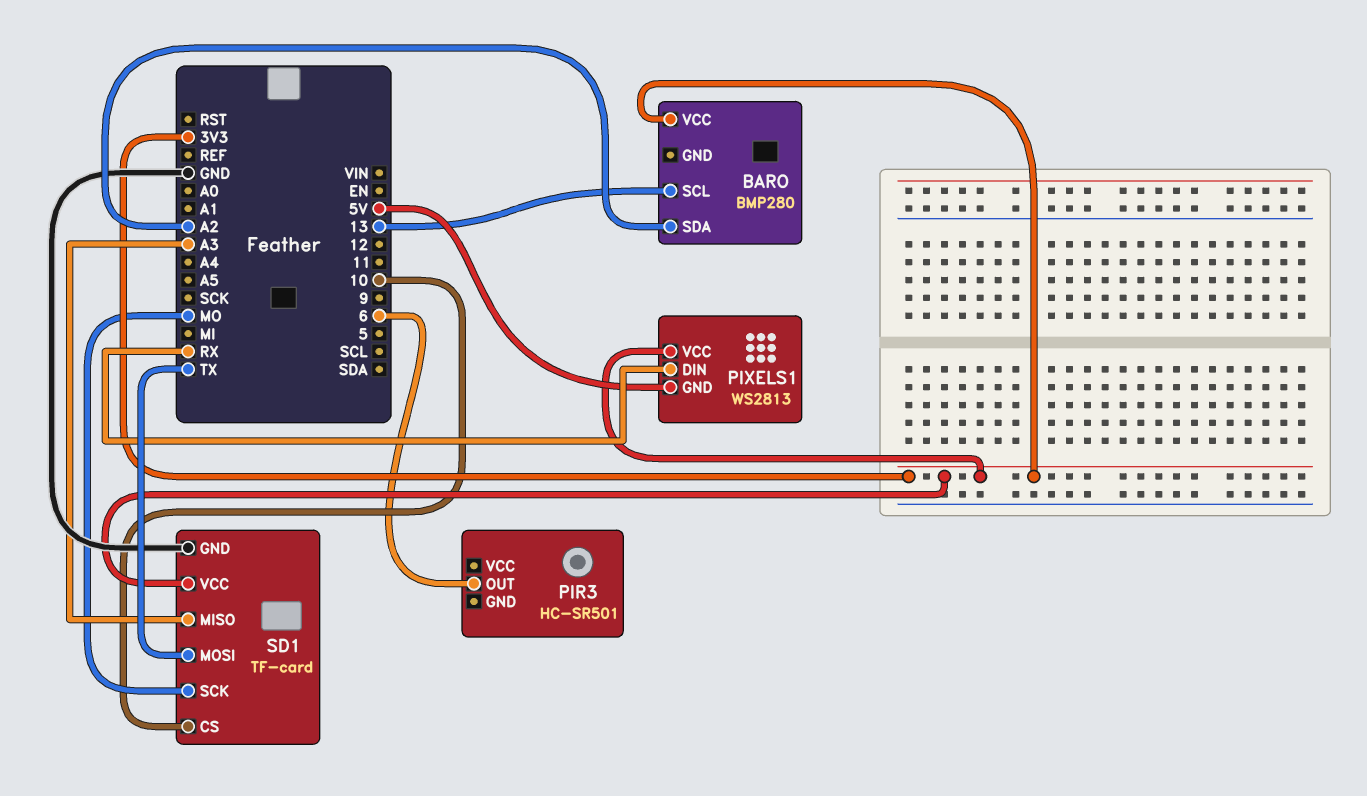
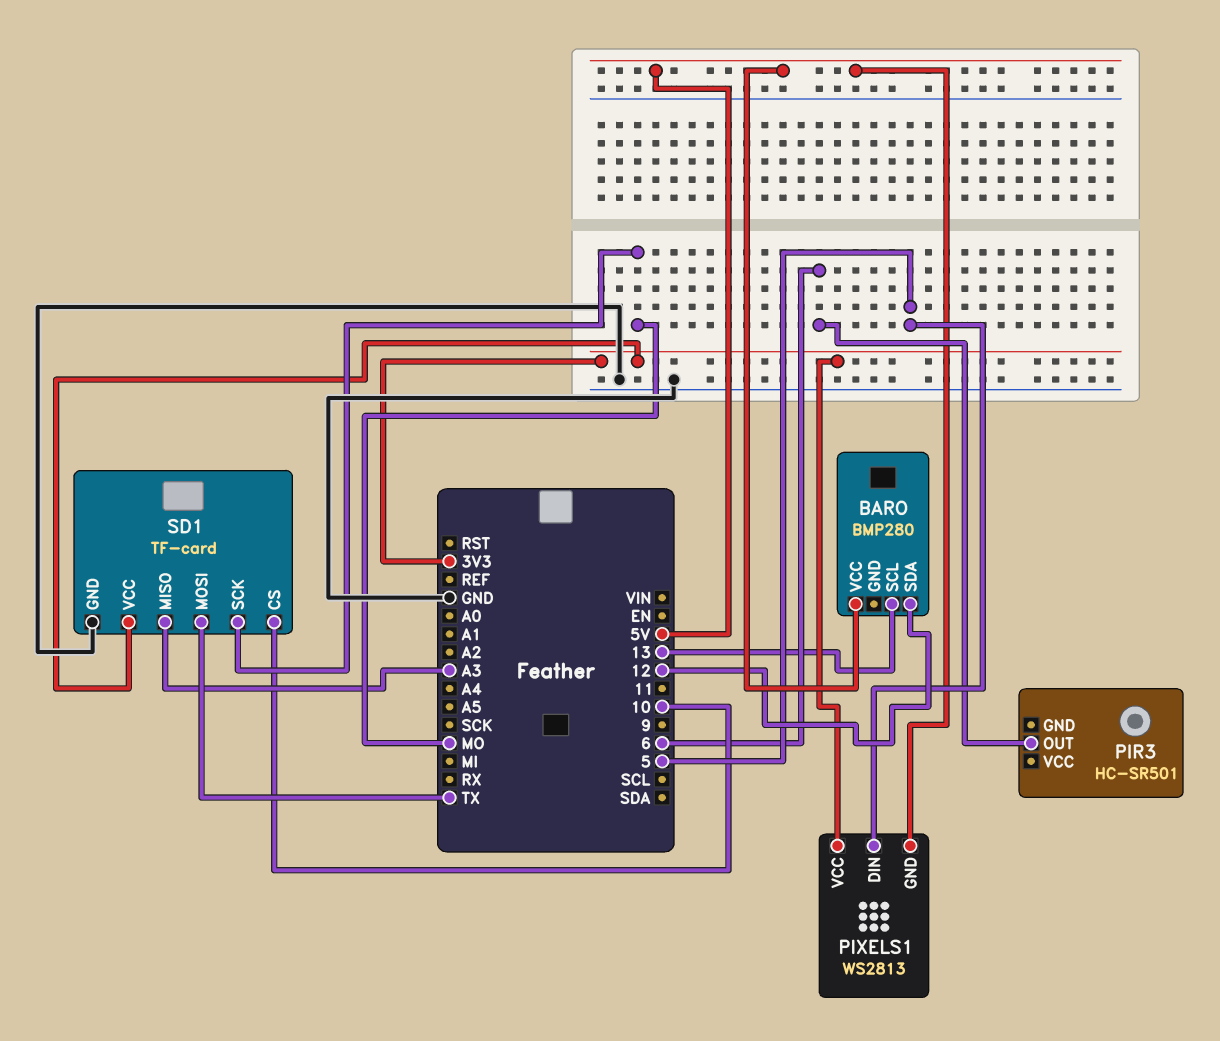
BARO pin SDA: A2 -> 12
BARO pin VCC: 3V3 -> 5V
PIXELS1 pin DIN: RX -> 5

